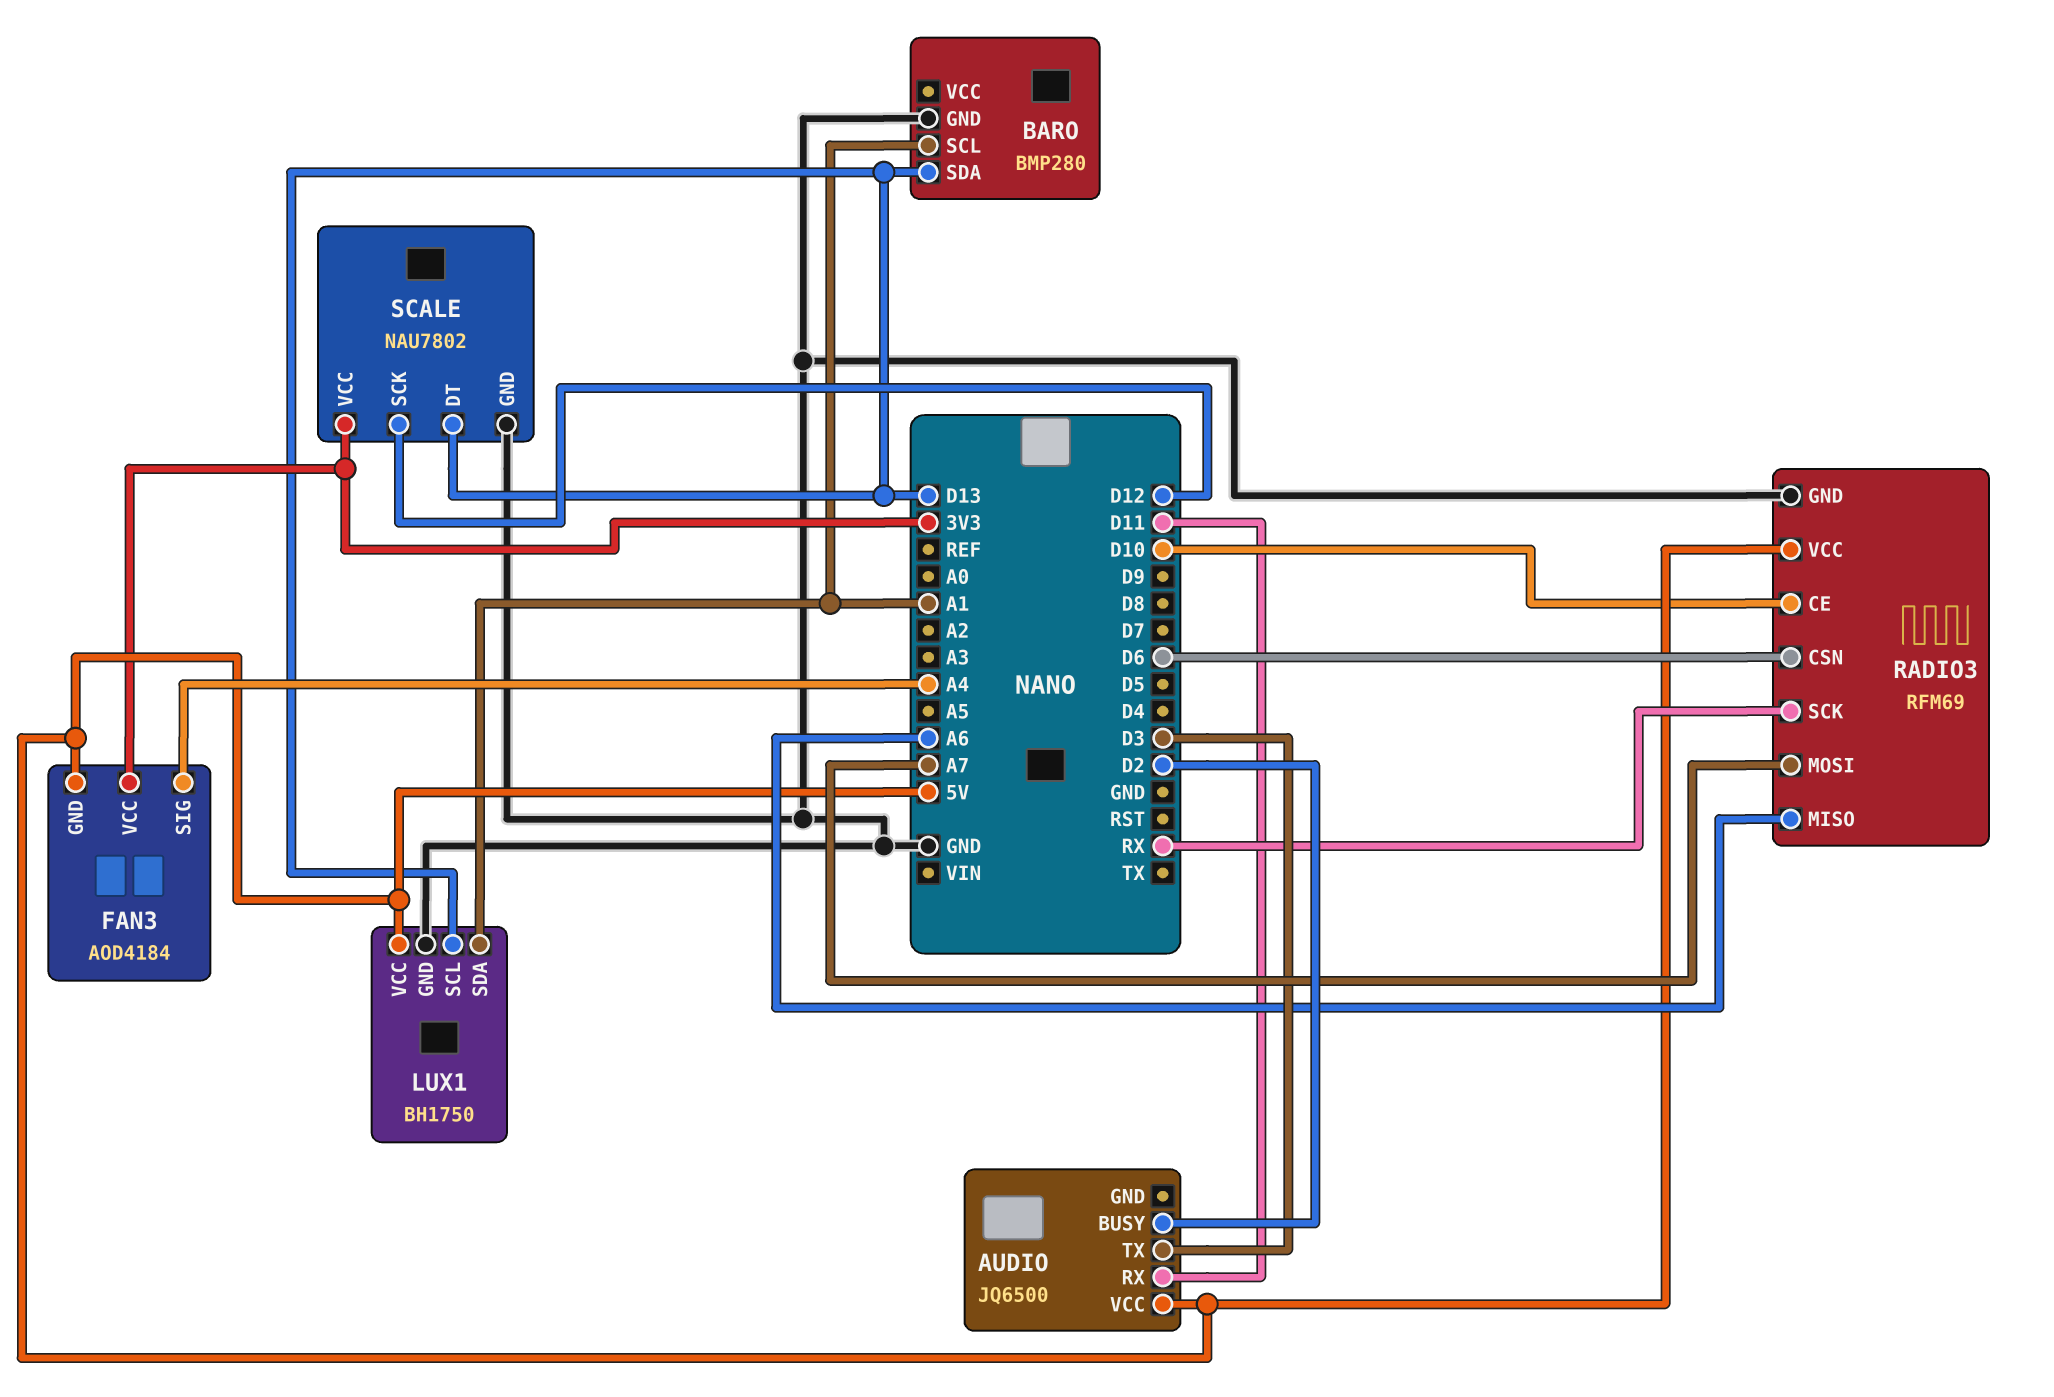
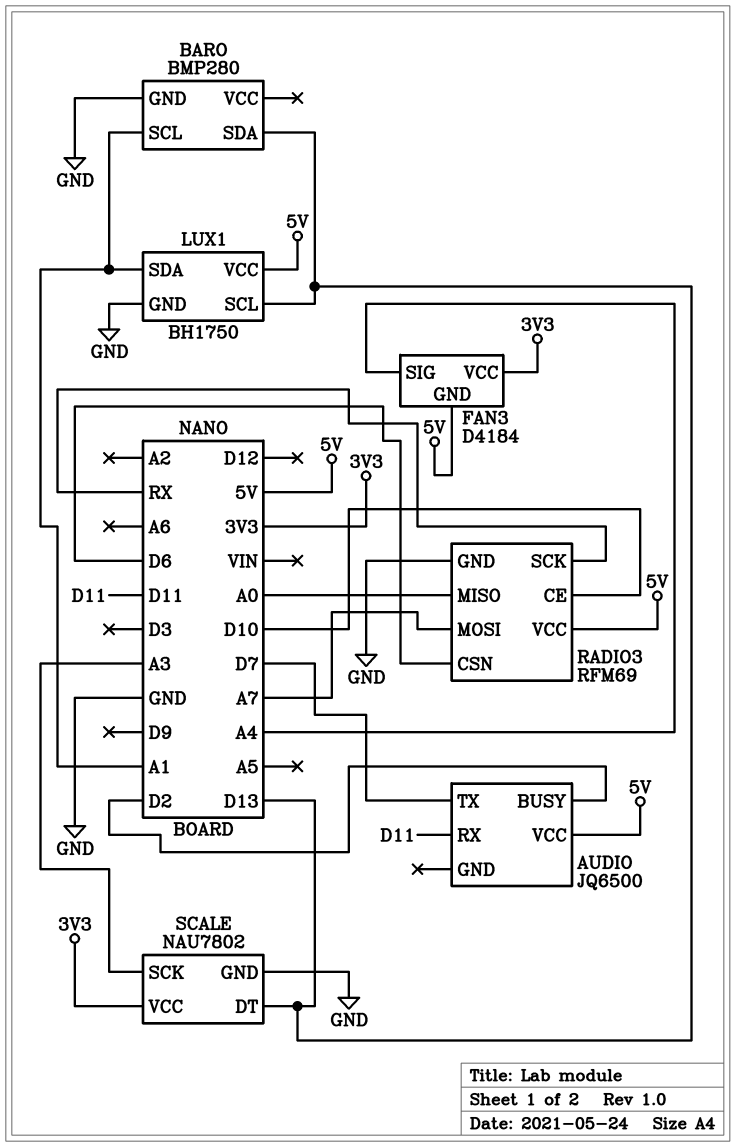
AUDIO pin TX: D3 -> D7
FAN3: AOD4184 -> D4184
RADIO3 pin MISO: A6 -> A0
SCALE pin SCK: D12 -> A3

